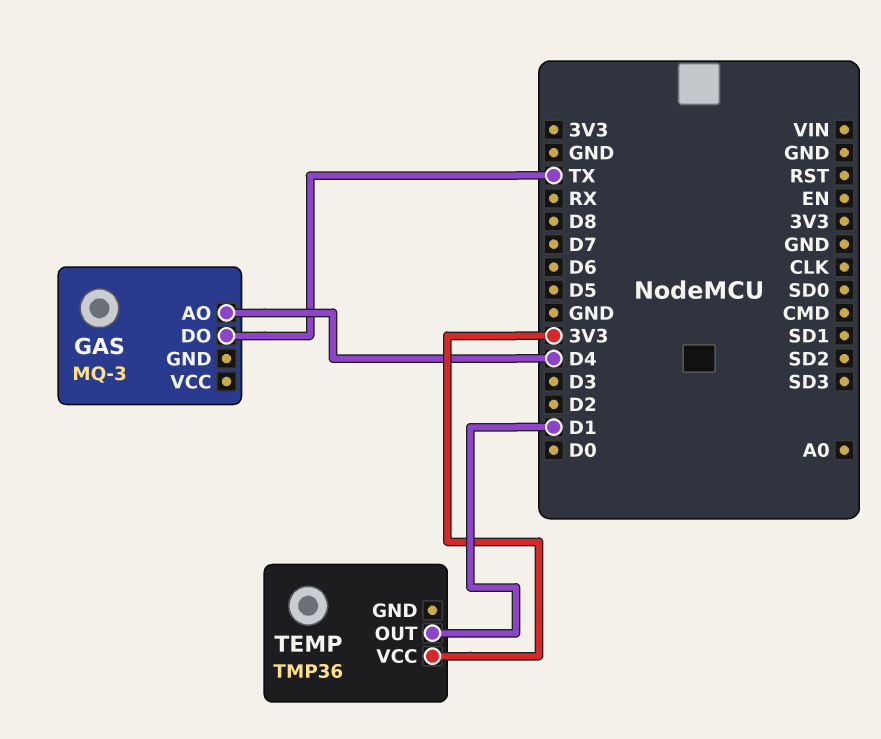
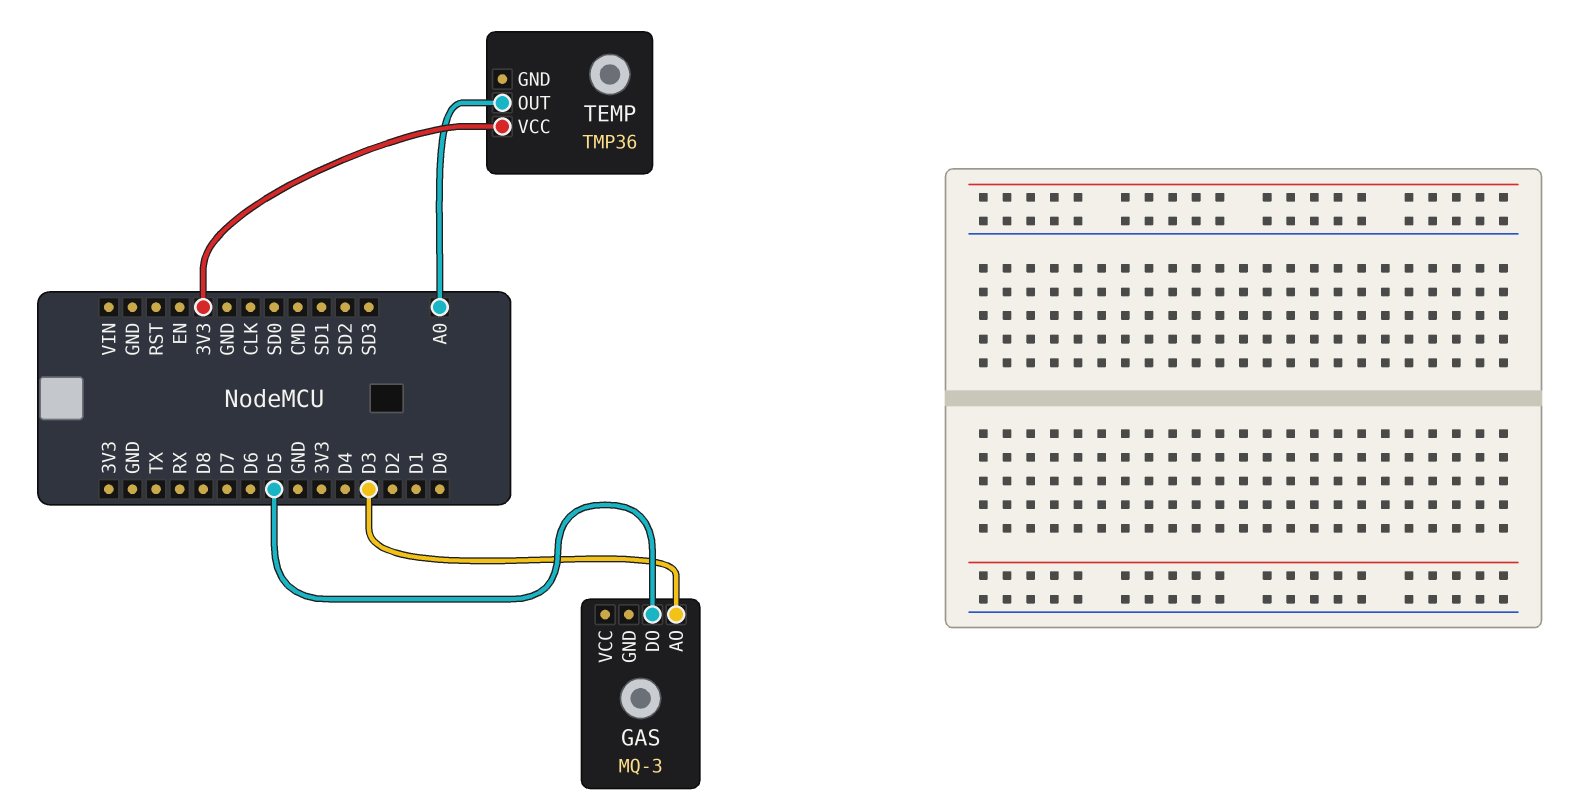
GAS pin AO: D4 -> D3
GAS pin DO: TX -> D5
TEMP pin OUT: D1 -> A0

